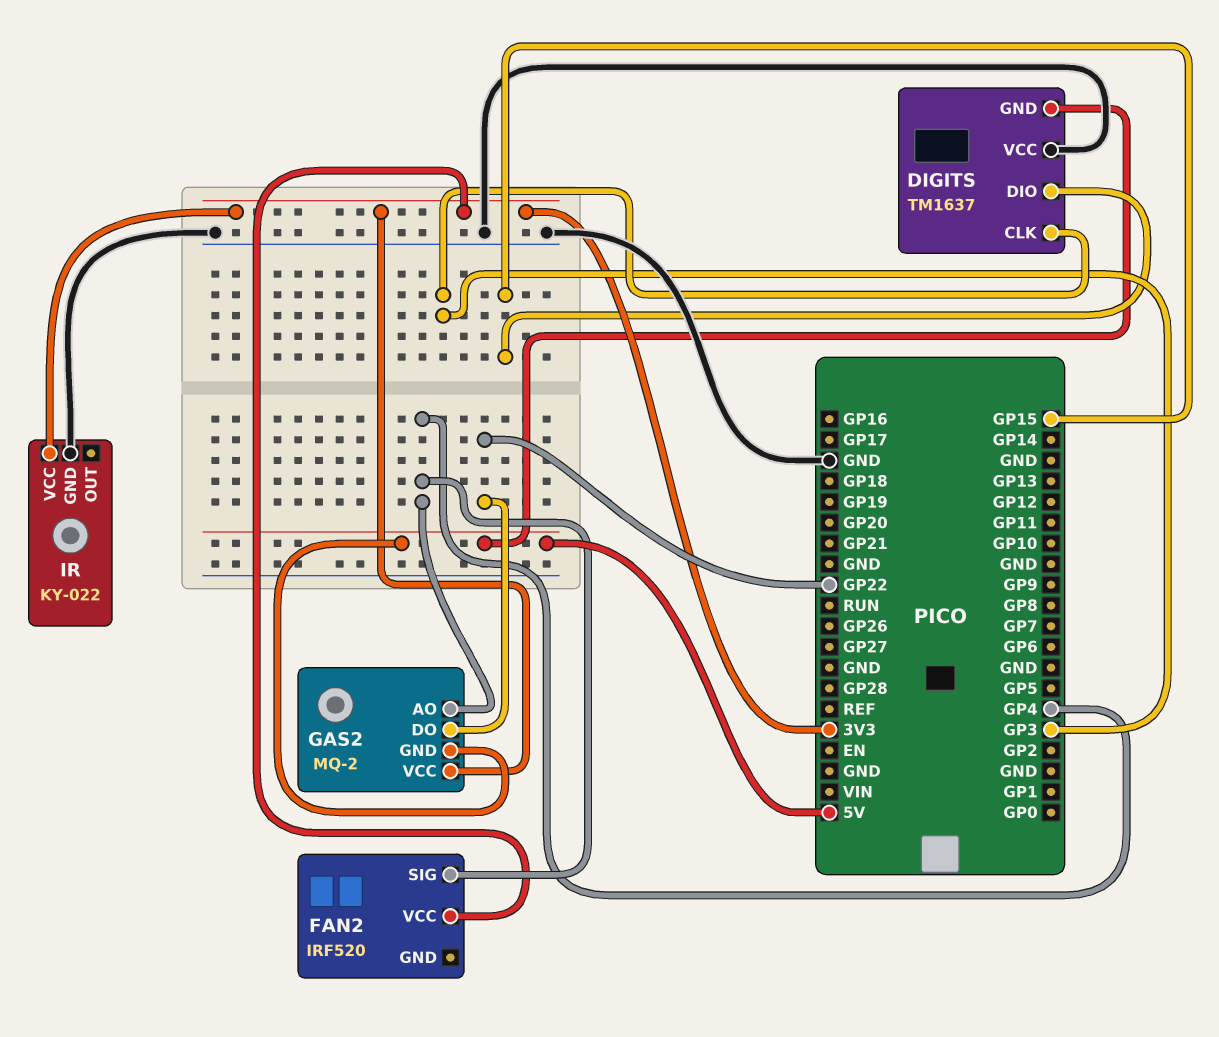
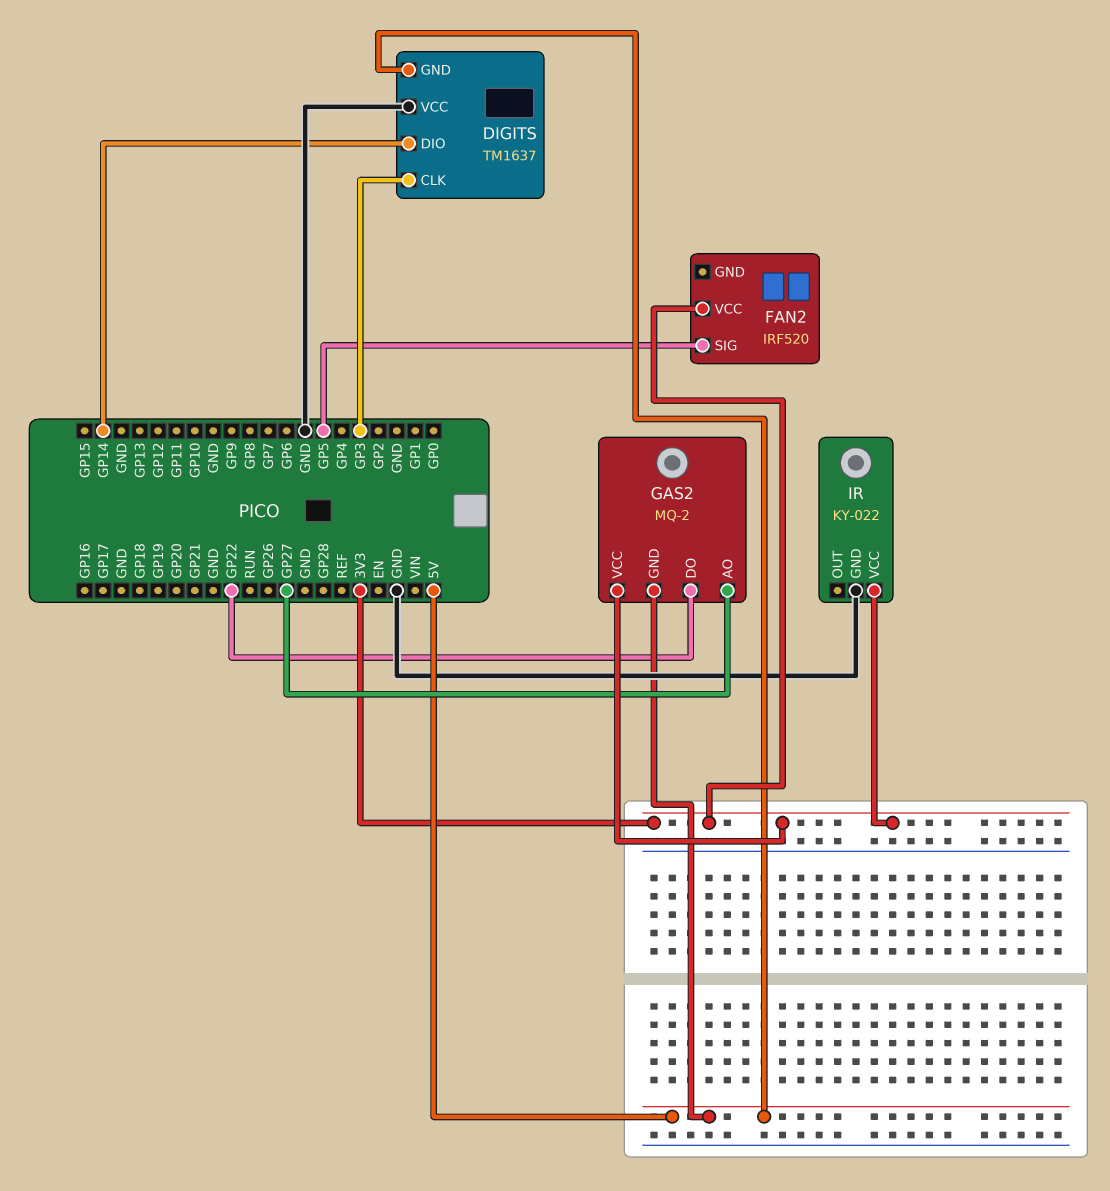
DIGITS pin DIO: GP15 -> GP14
FAN2 pin SIG: GP4 -> GP5
GAS2 pin AO: GP4 -> GP27

